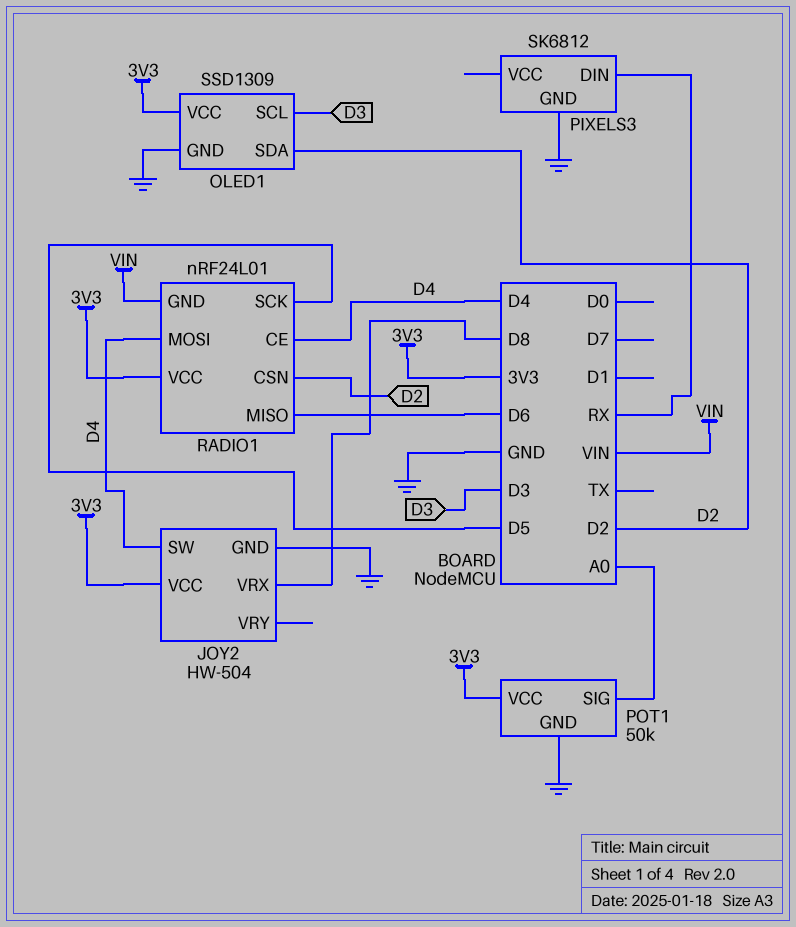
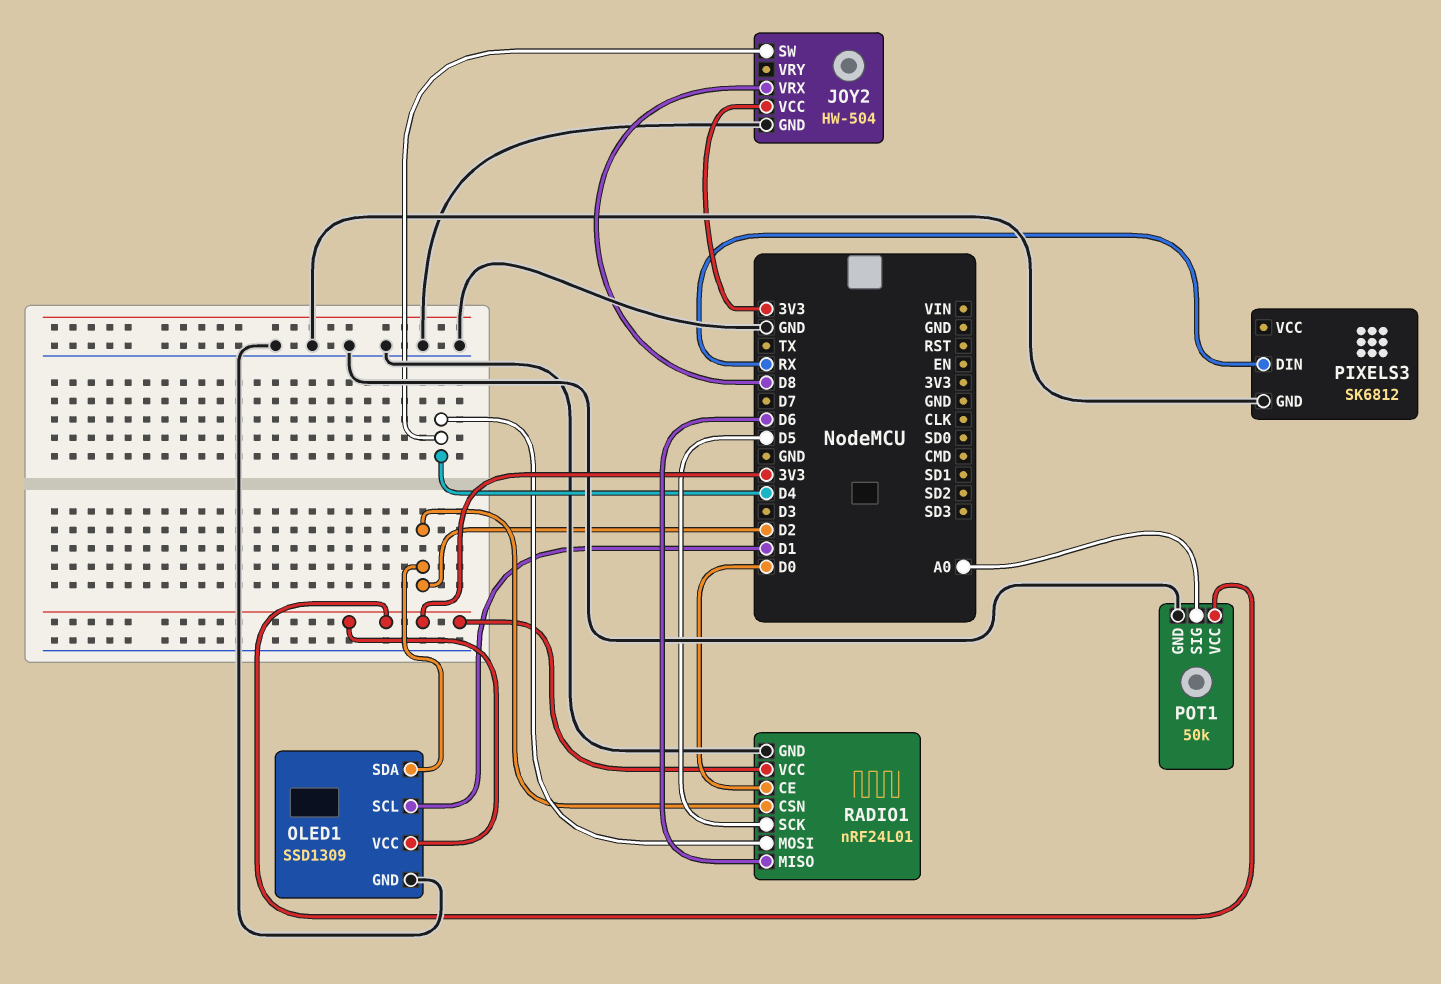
OLED1 pin SCL: D3 -> D1
RADIO1 pin CE: D4 -> D0
RADIO1 pin GND: VIN -> GND

